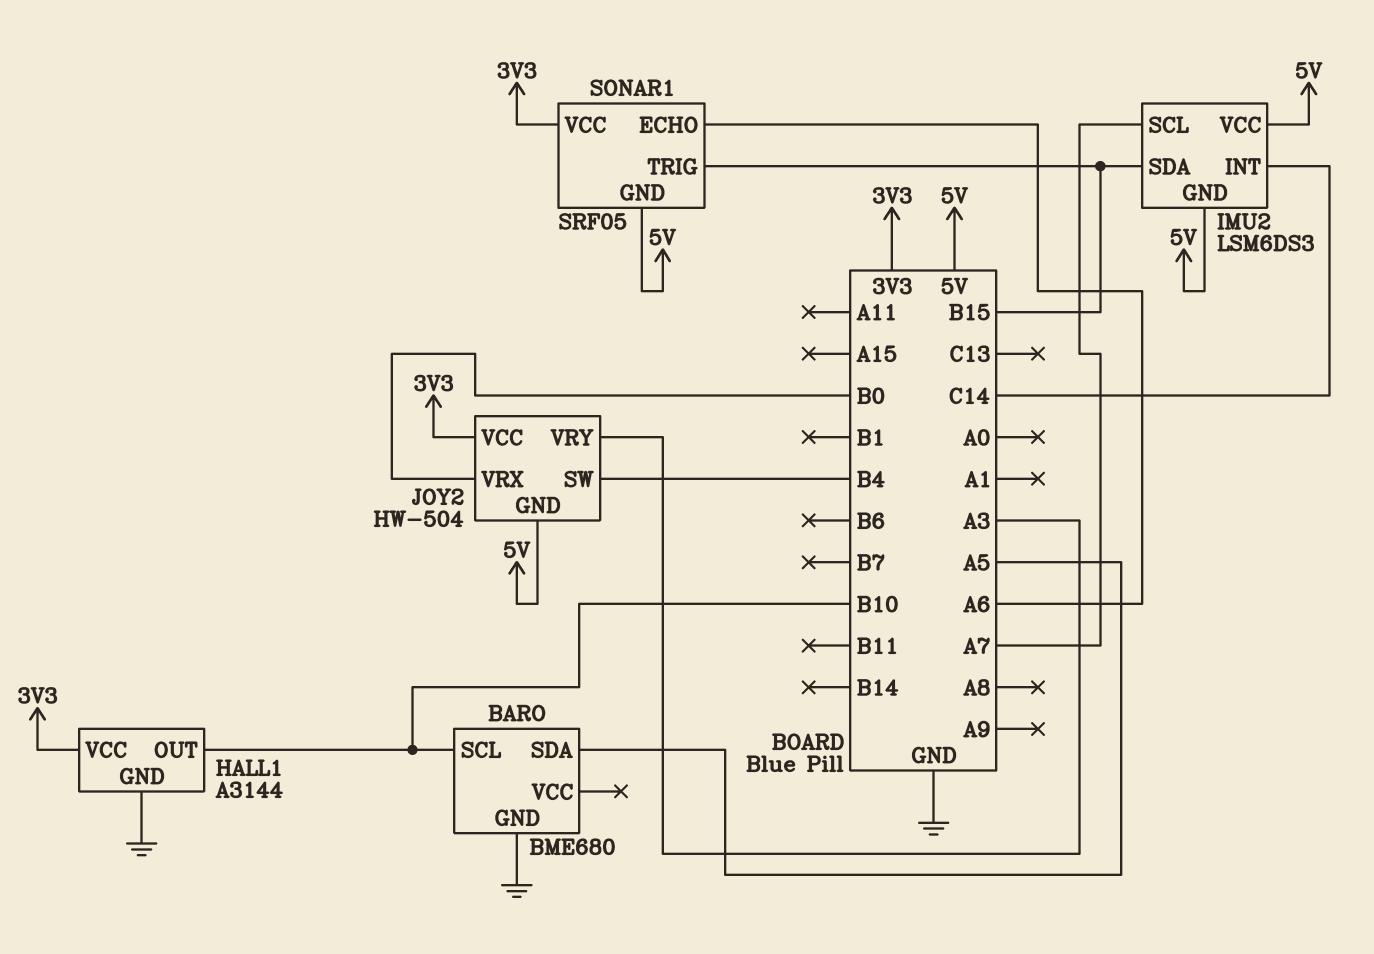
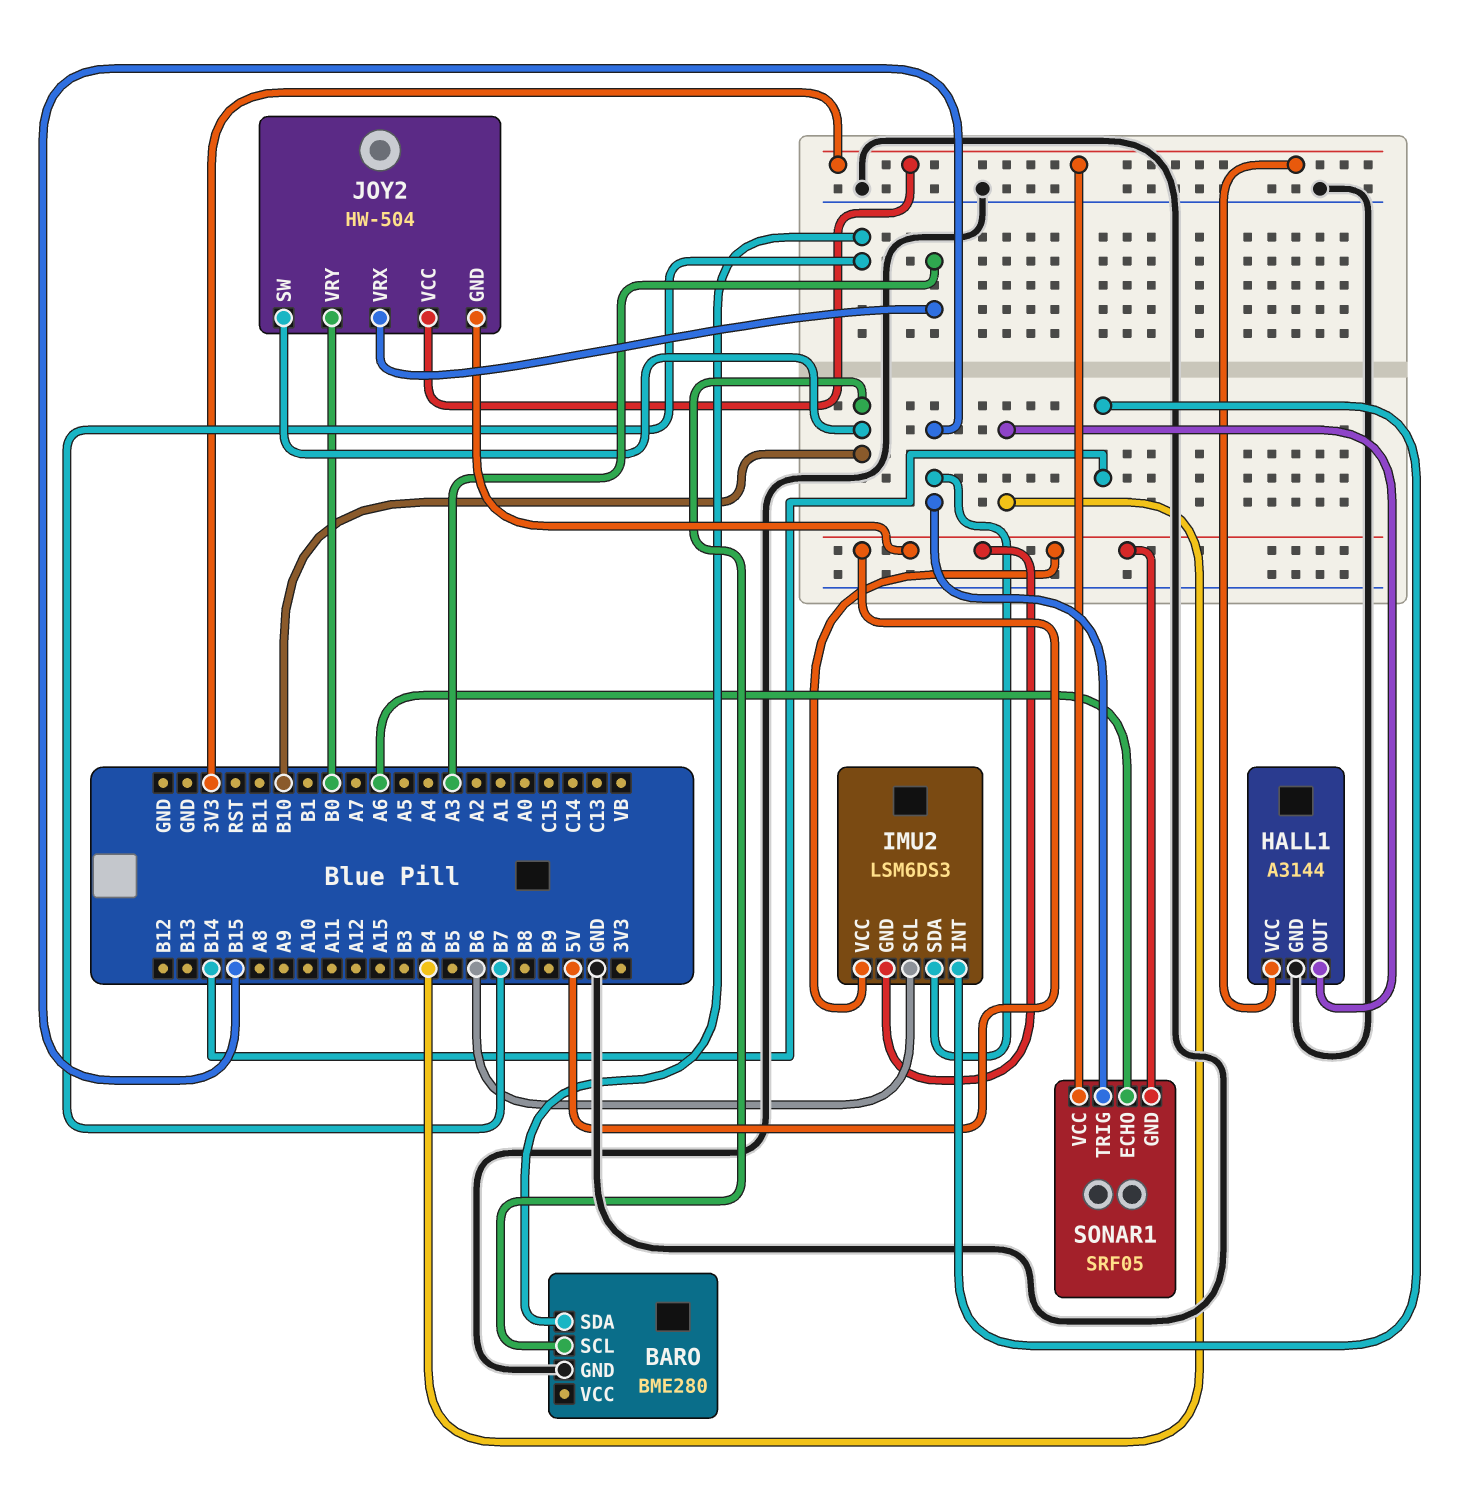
BARO: BME680 -> BME280
BARO pin SDA: A5 -> B7
HALL1 pin OUT: B10 -> B4
IMU2 pin INT: C14 -> B14
IMU2 pin SCL: A7 -> B6
JOY2 pin SW: B4 -> B10
JOY2 pin VRX: B0 -> A3
JOY2 pin VRY: A3 -> B0

